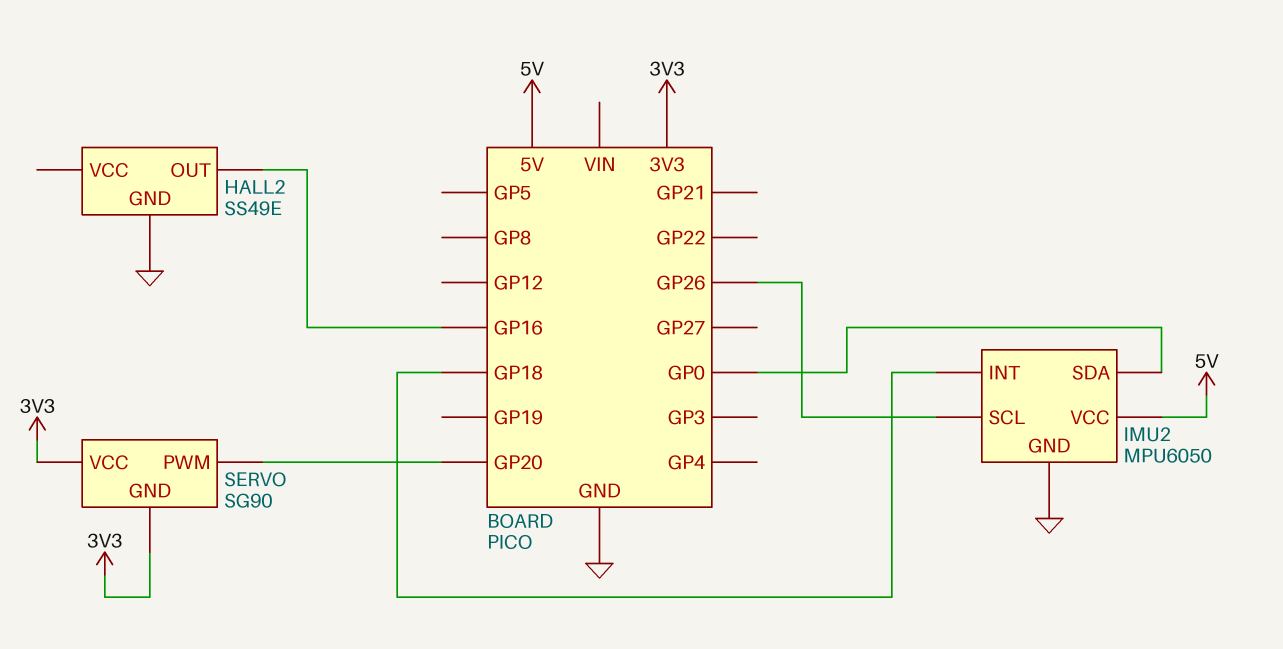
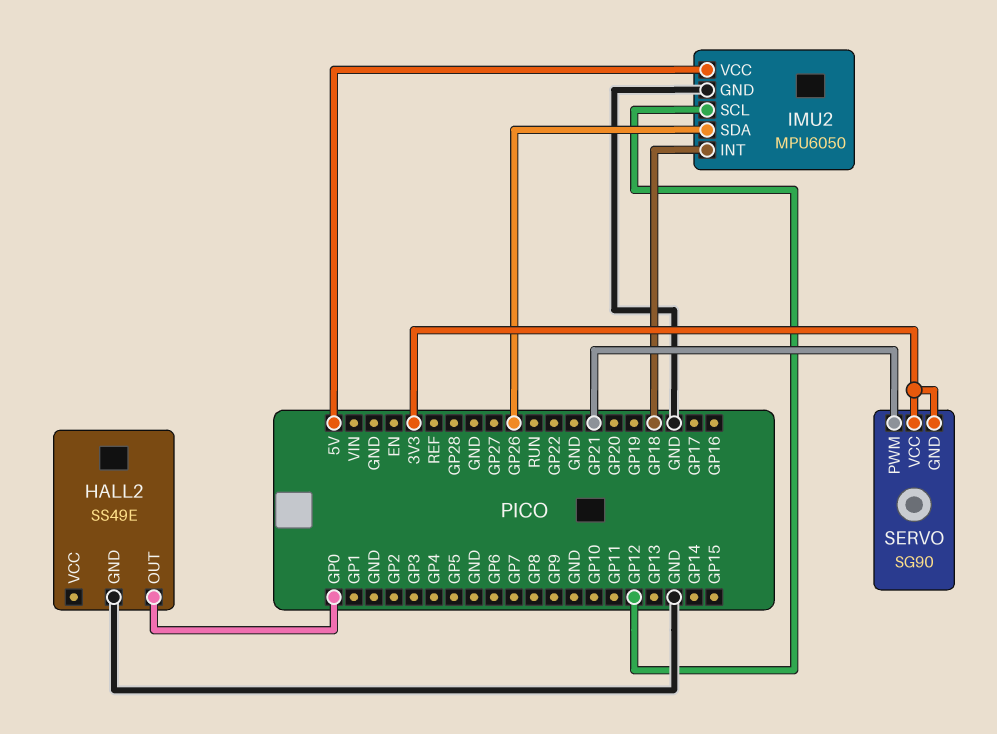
HALL2 pin OUT: GP16 -> GP0
IMU2 pin SCL: GP26 -> GP12
IMU2 pin SDA: GP0 -> GP26
SERVO pin PWM: GP20 -> GP21

